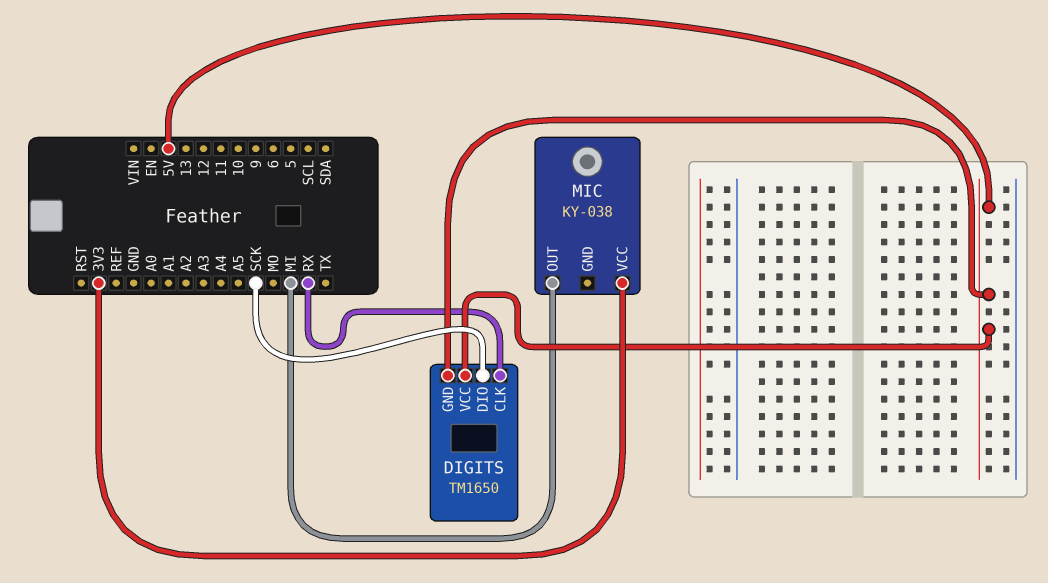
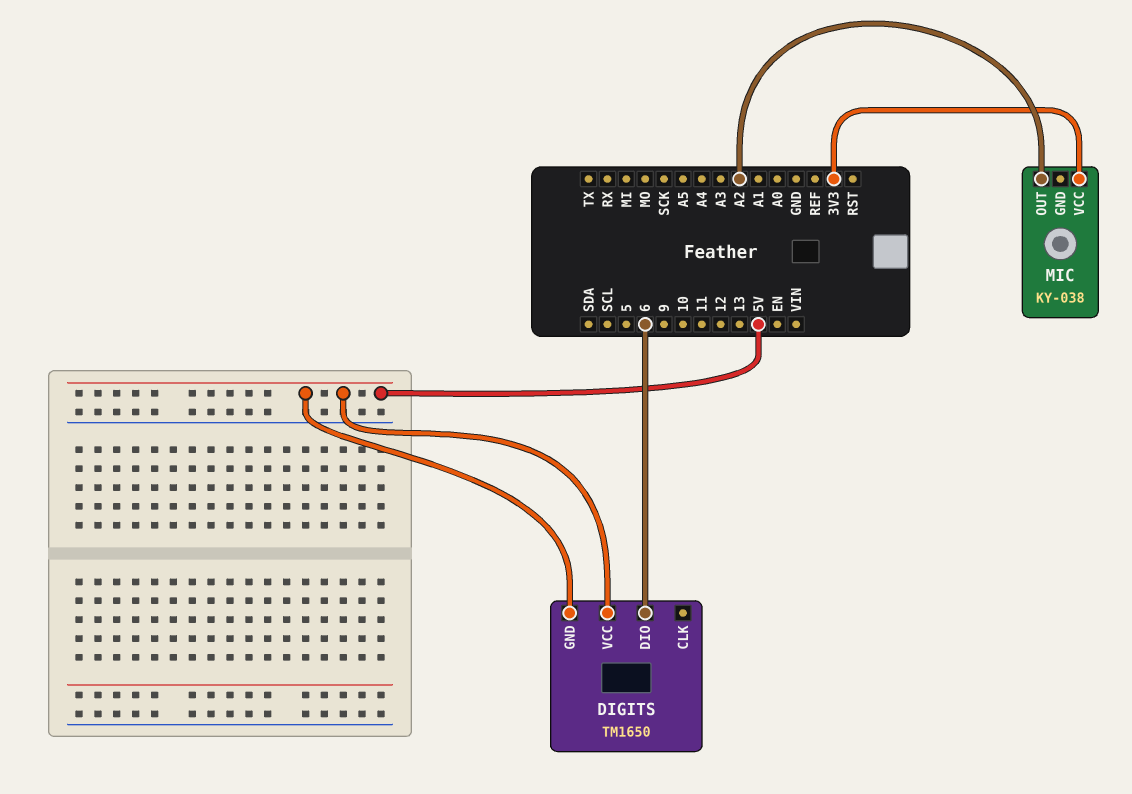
DIGITS pin CLK: RX -> none
DIGITS pin DIO: SCK -> 6
MIC pin OUT: MI -> A2

